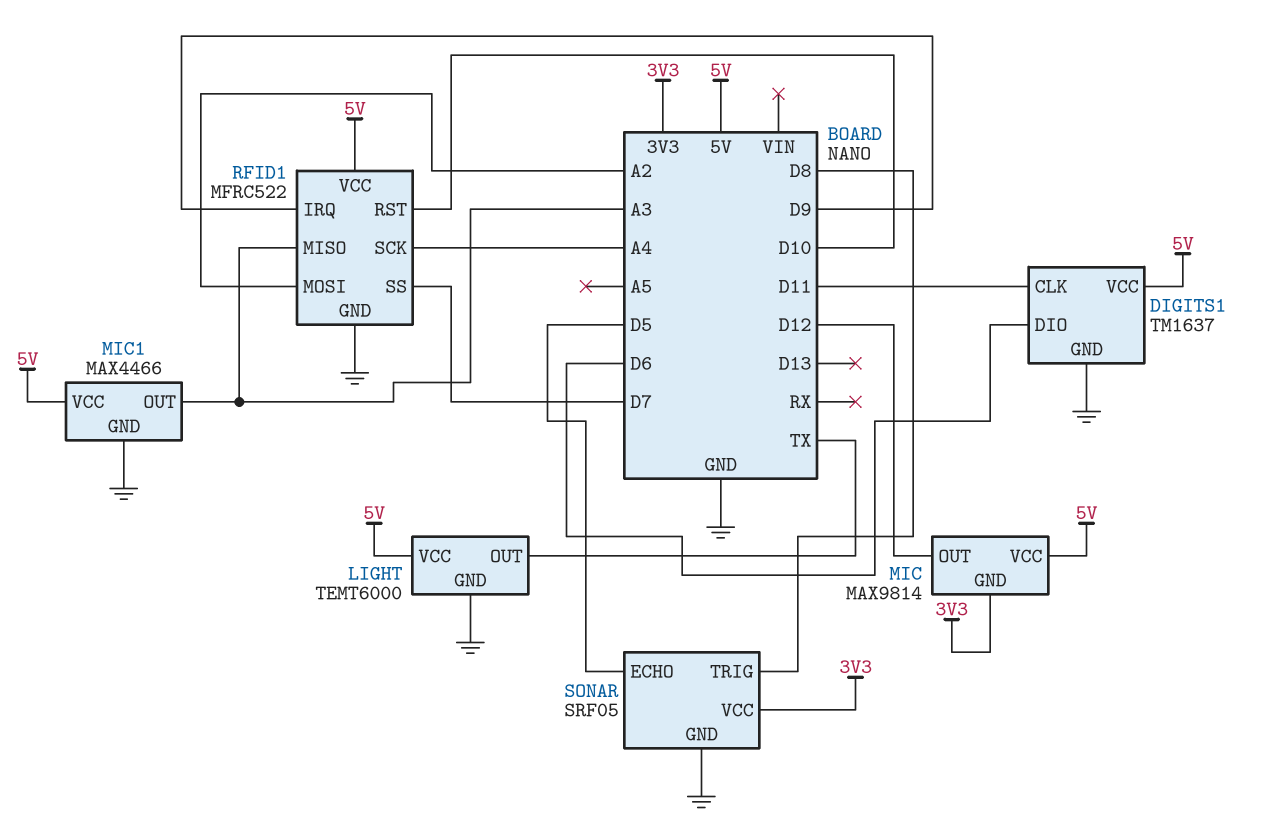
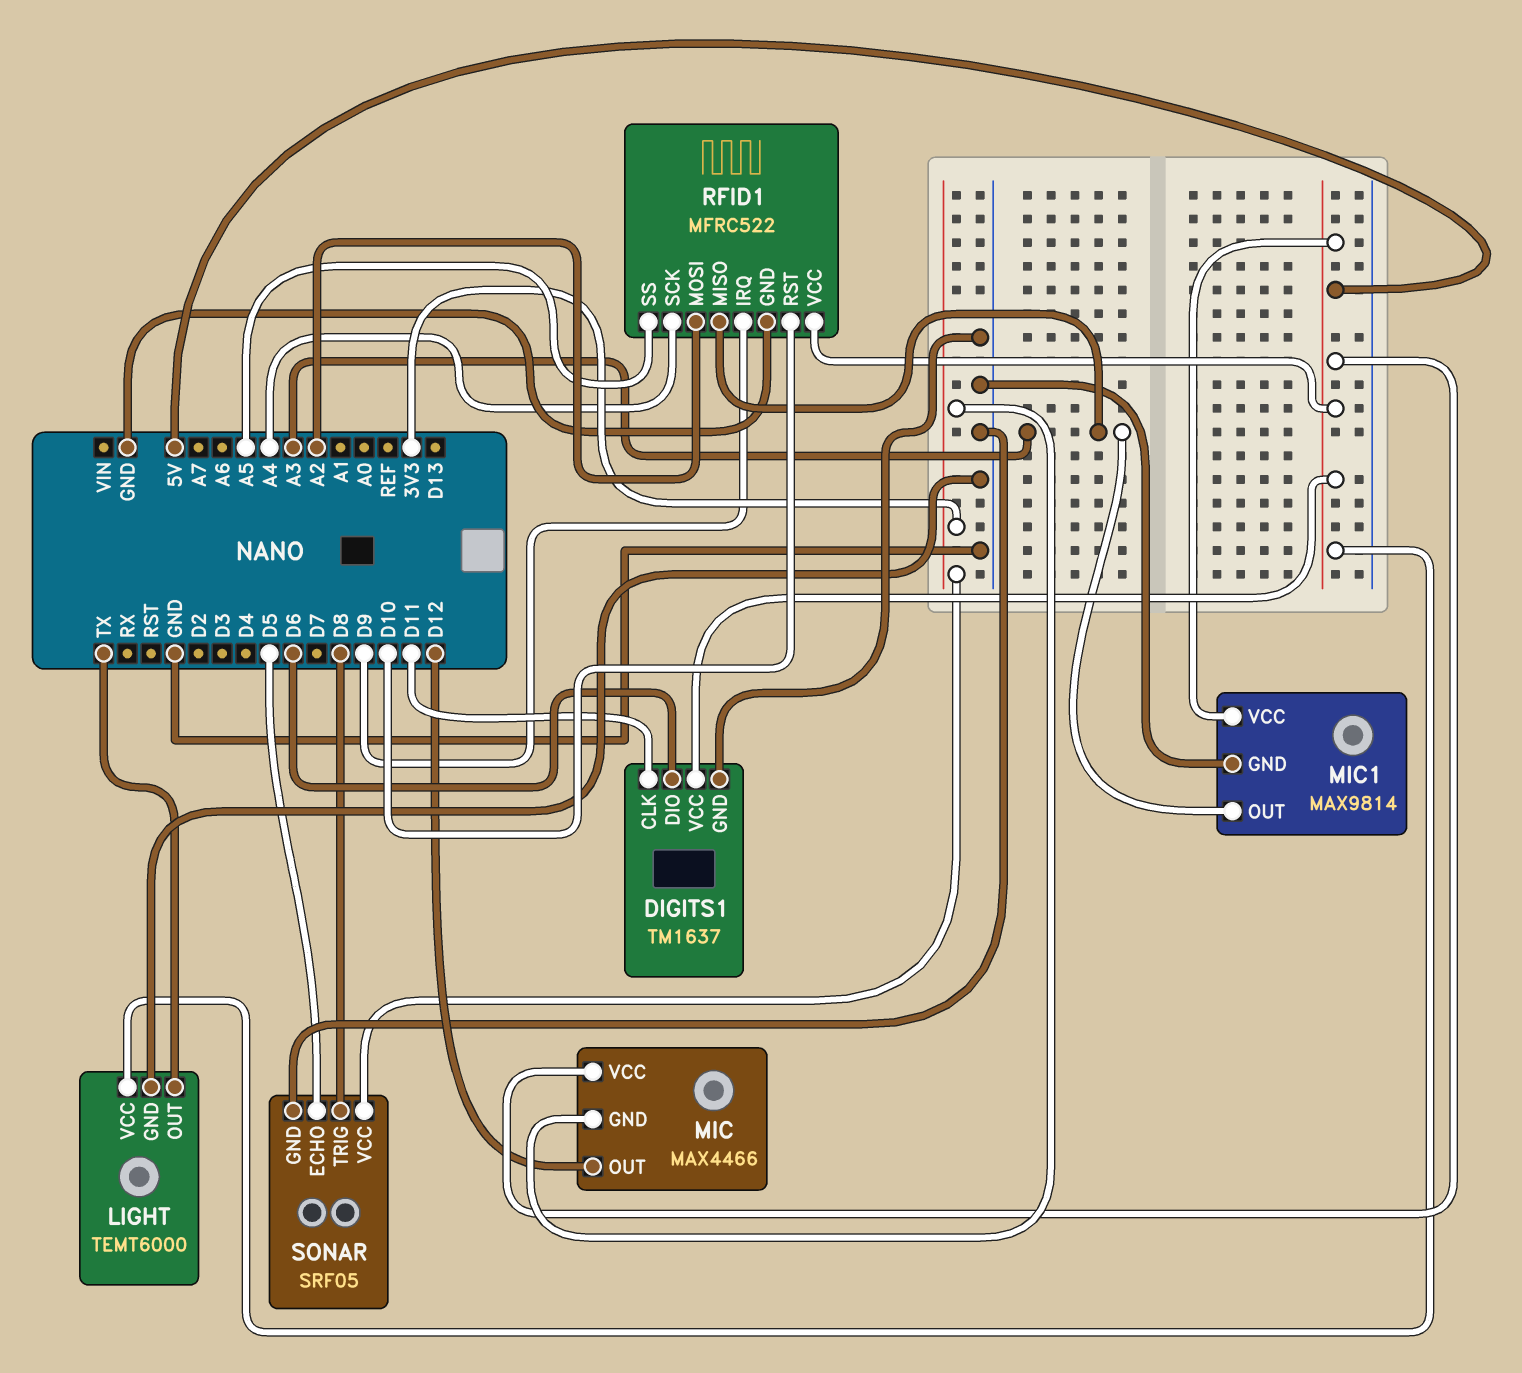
MIC: MAX9814 -> MAX4466
MIC1: MAX4466 -> MAX9814
RFID1 pin SS: D7 -> A5

